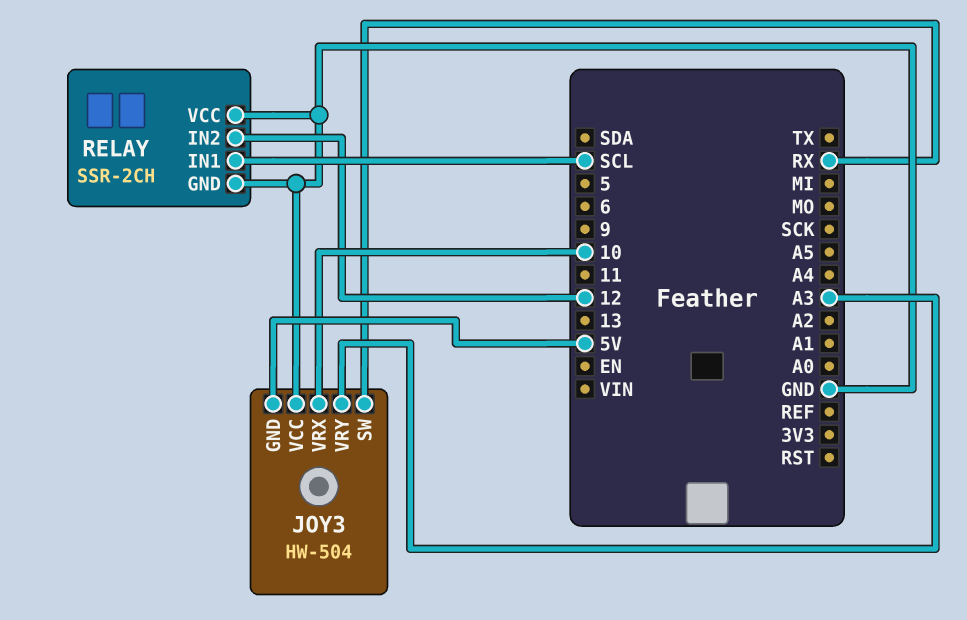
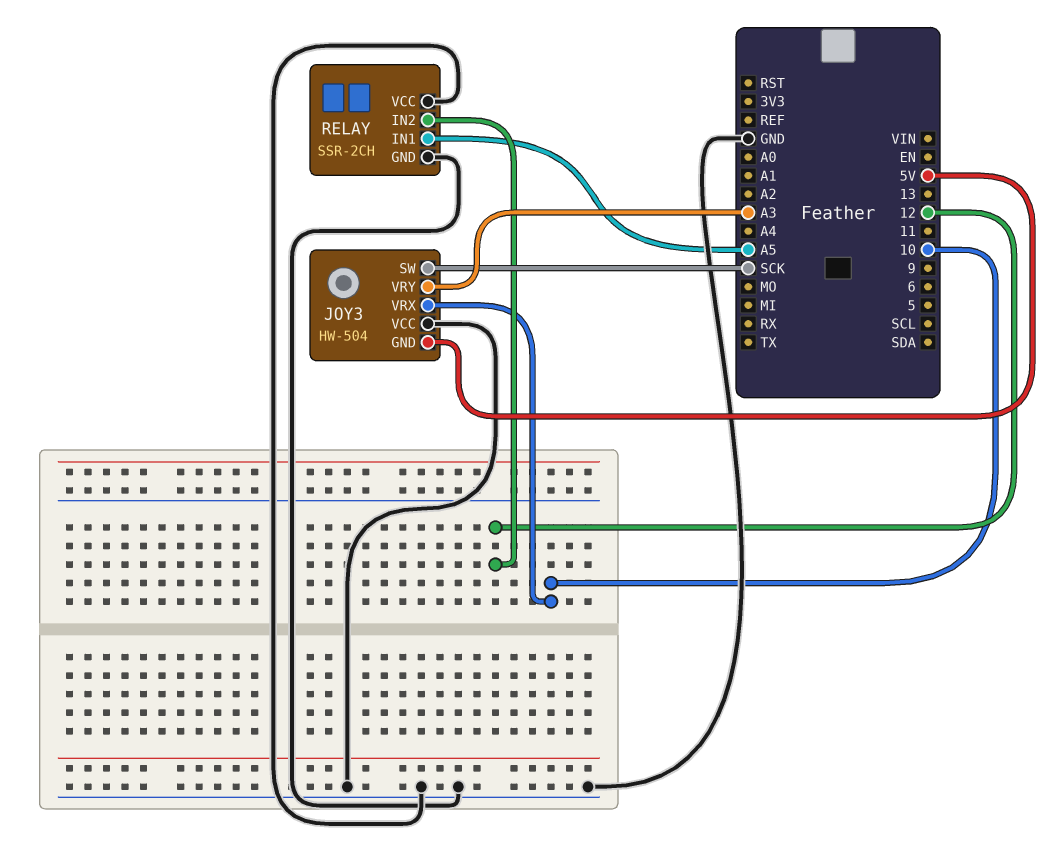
JOY3 pin SW: RX -> SCK
RELAY pin IN1: SCL -> A5

